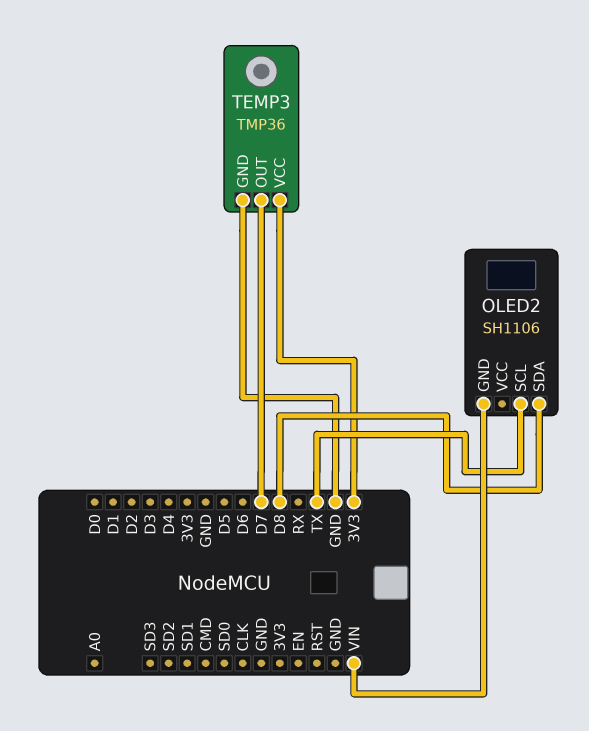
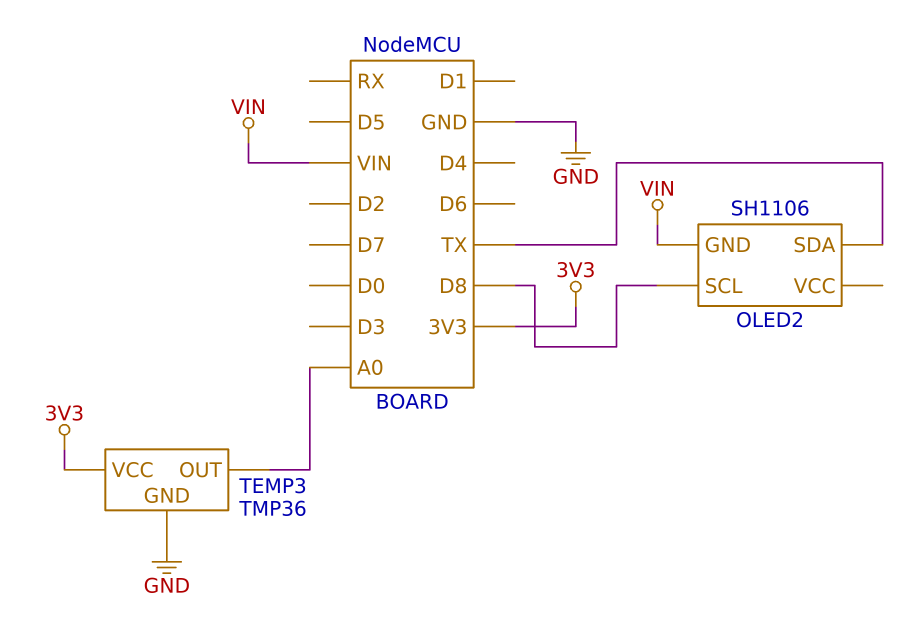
OLED2 pin SCL: TX -> D8
OLED2 pin SDA: D8 -> TX
TEMP3 pin OUT: D7 -> A0

